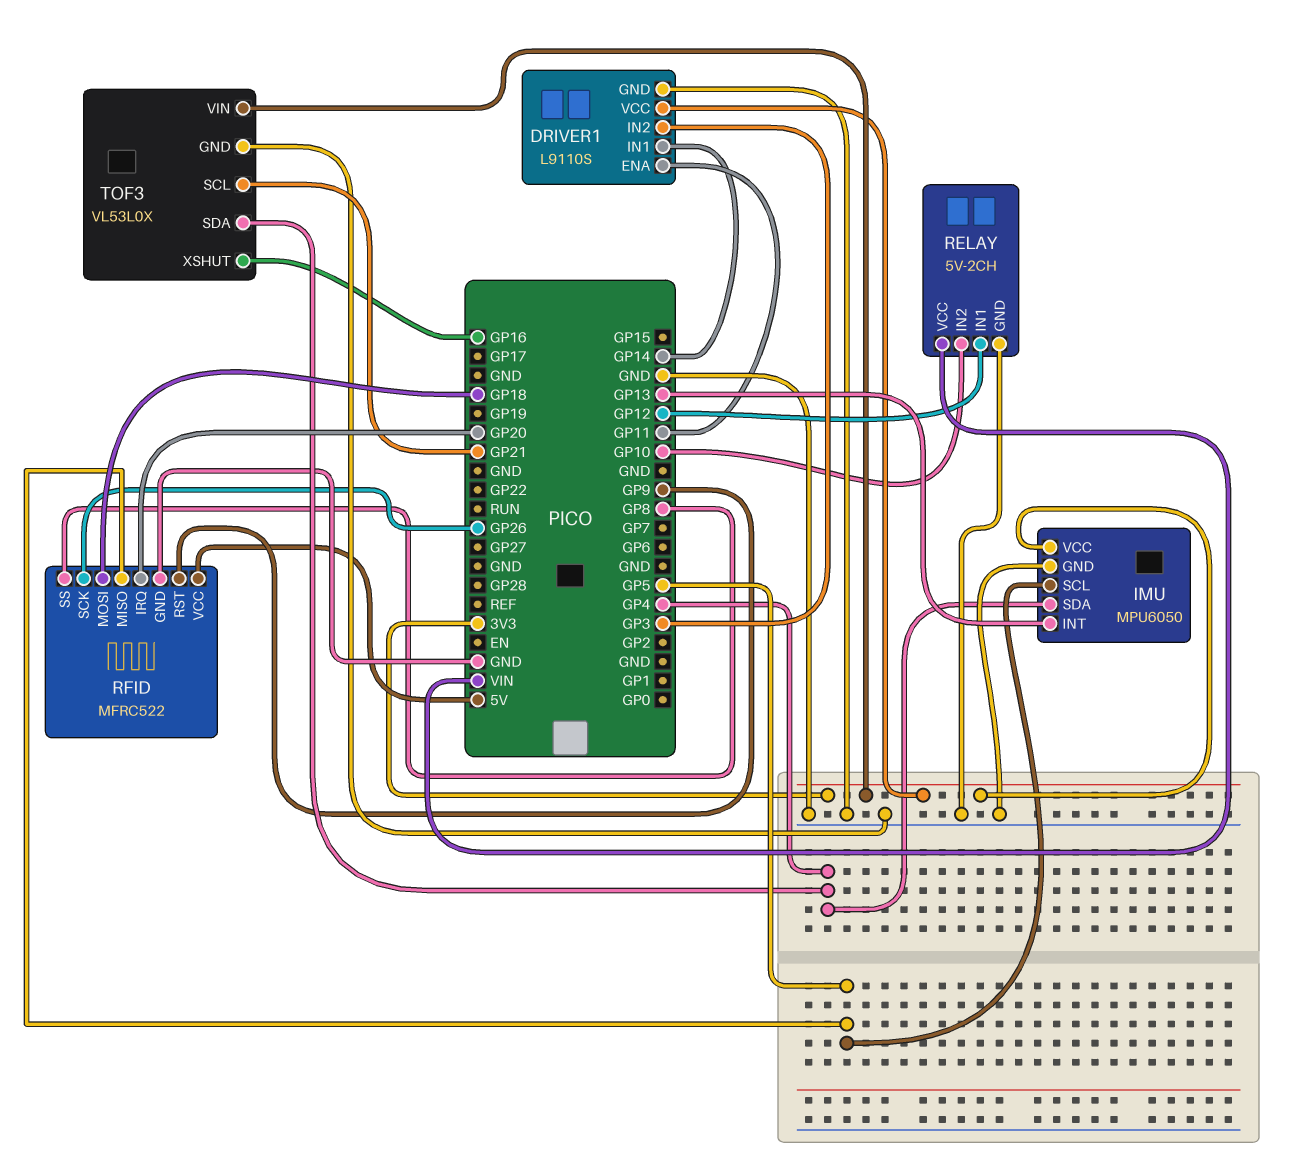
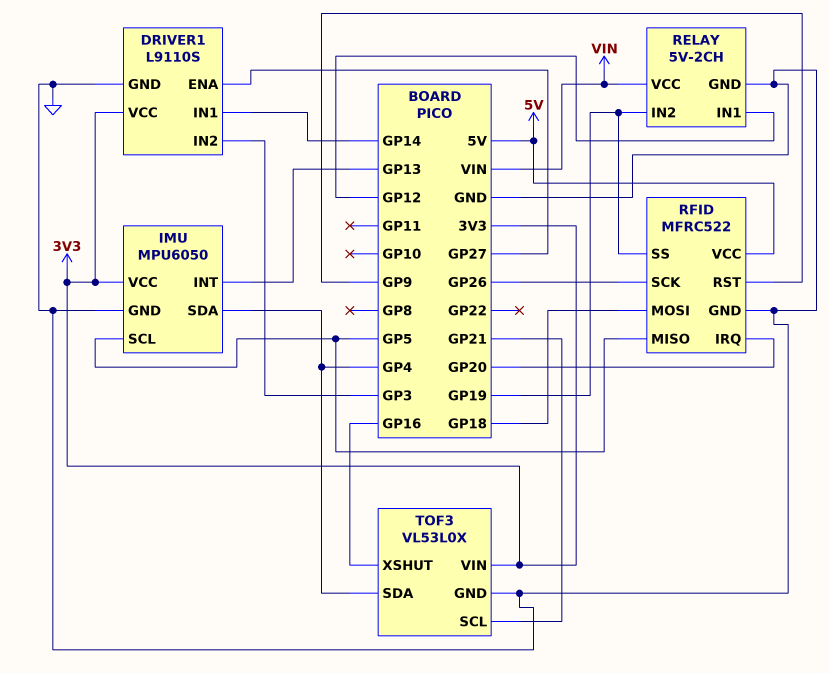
DRIVER1 pin ENA: GP11 -> GP27
RELAY pin IN2: GP10 -> GP19
RFID pin SS: GP8 -> GP19

